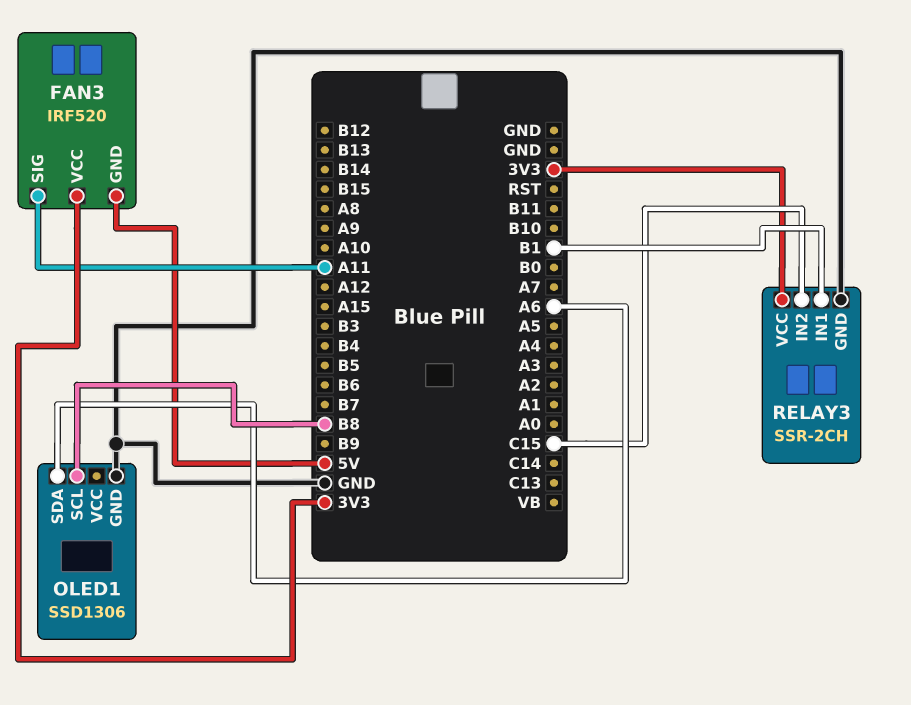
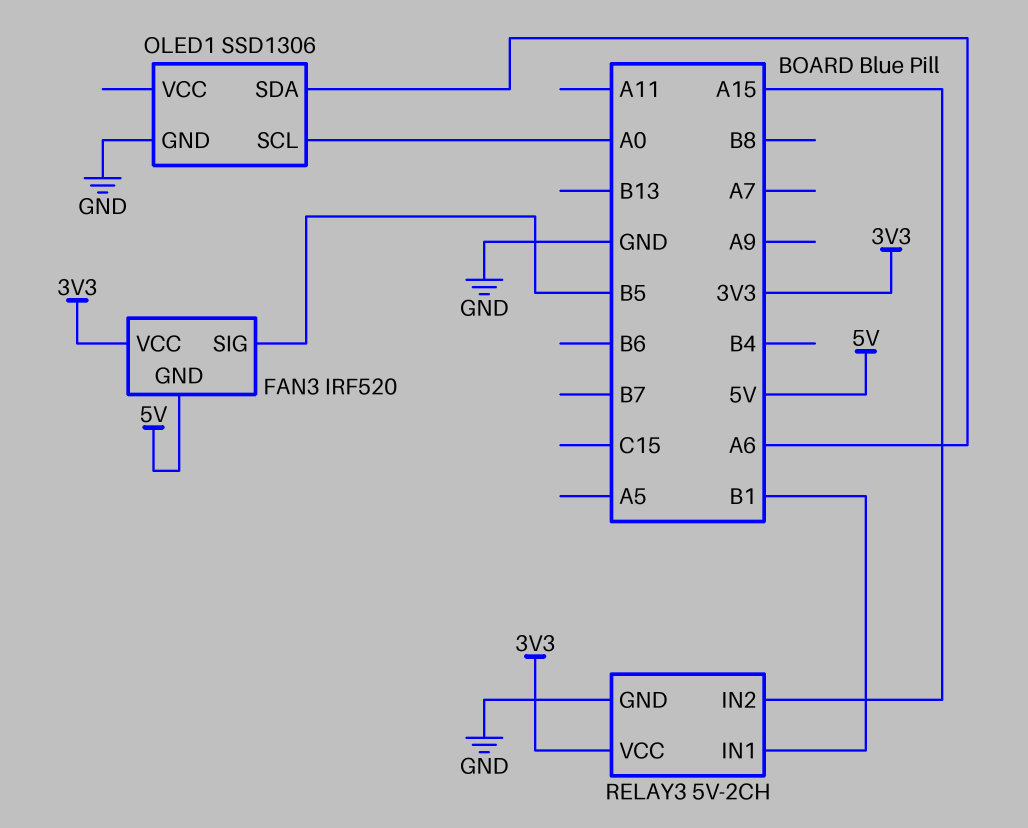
FAN3 pin SIG: A11 -> B5
OLED1 pin SCL: B8 -> A0
RELAY3: SSR-2CH -> 5V-2CH
RELAY3 pin IN2: C15 -> A15

